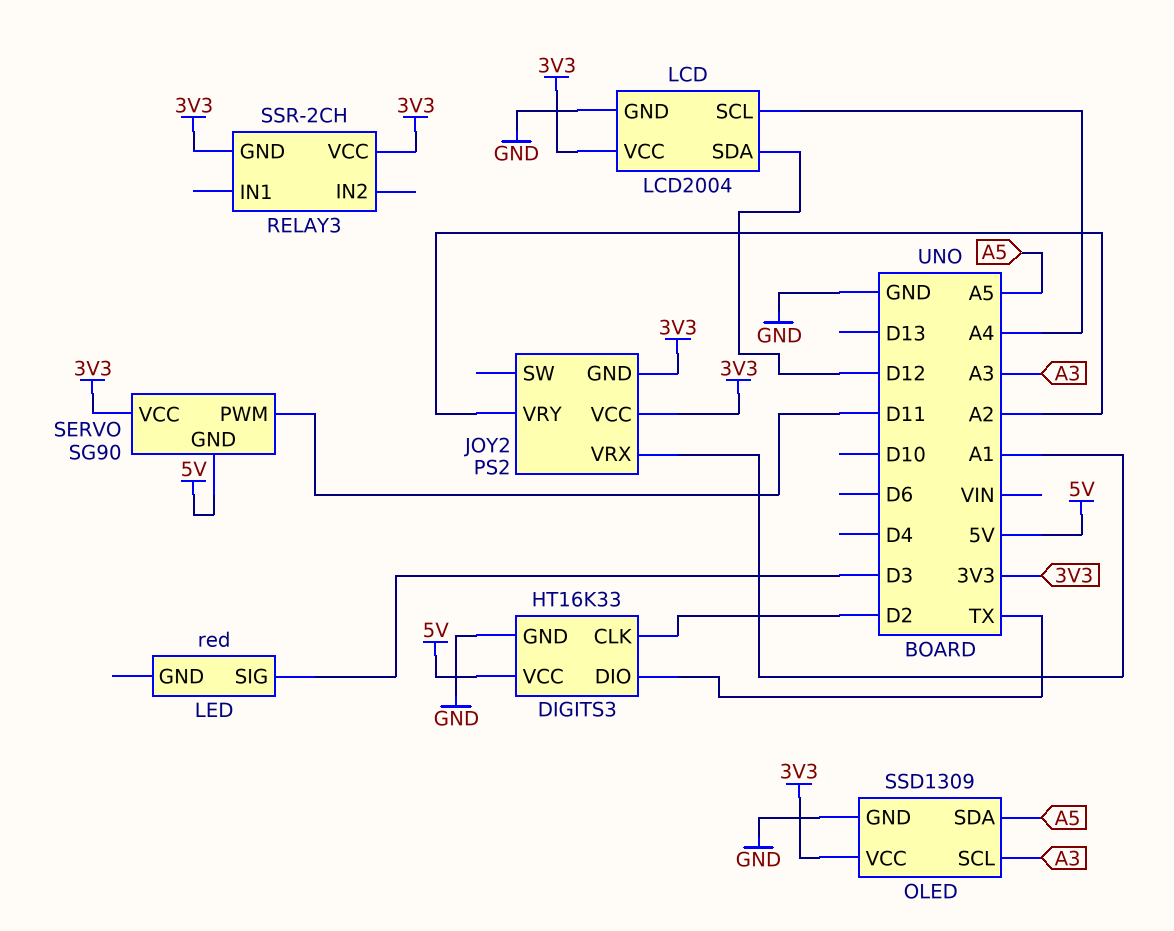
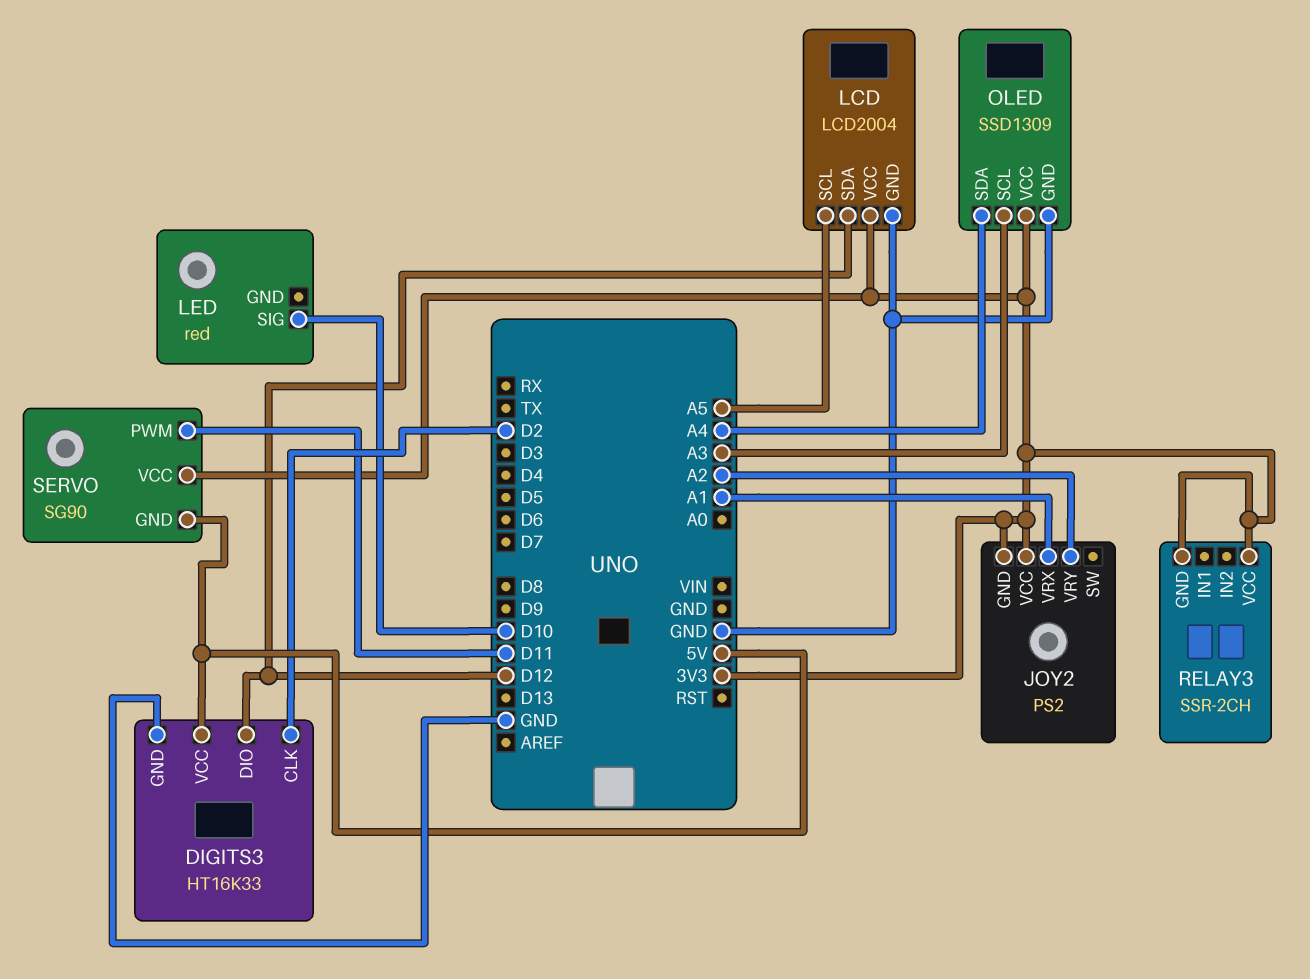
DIGITS3 pin DIO: TX -> D12
LCD pin SCL: A4 -> A5
LED pin SIG: D3 -> D10
OLED pin SDA: A5 -> A4

